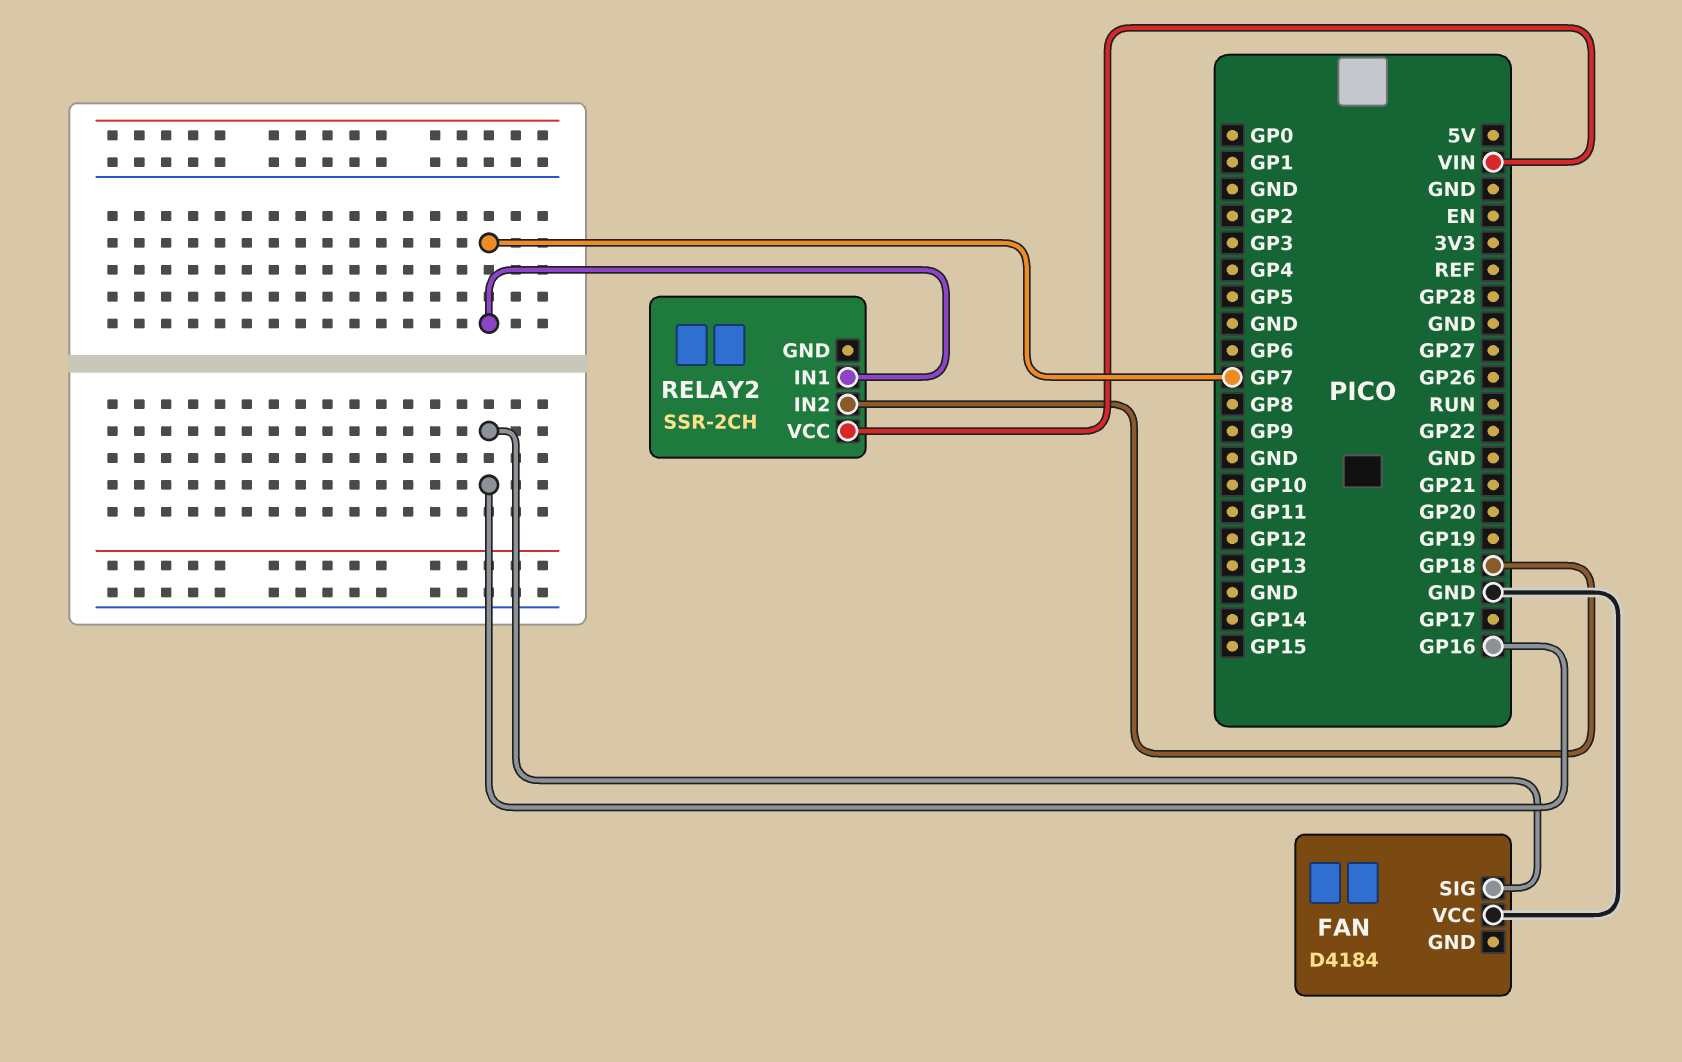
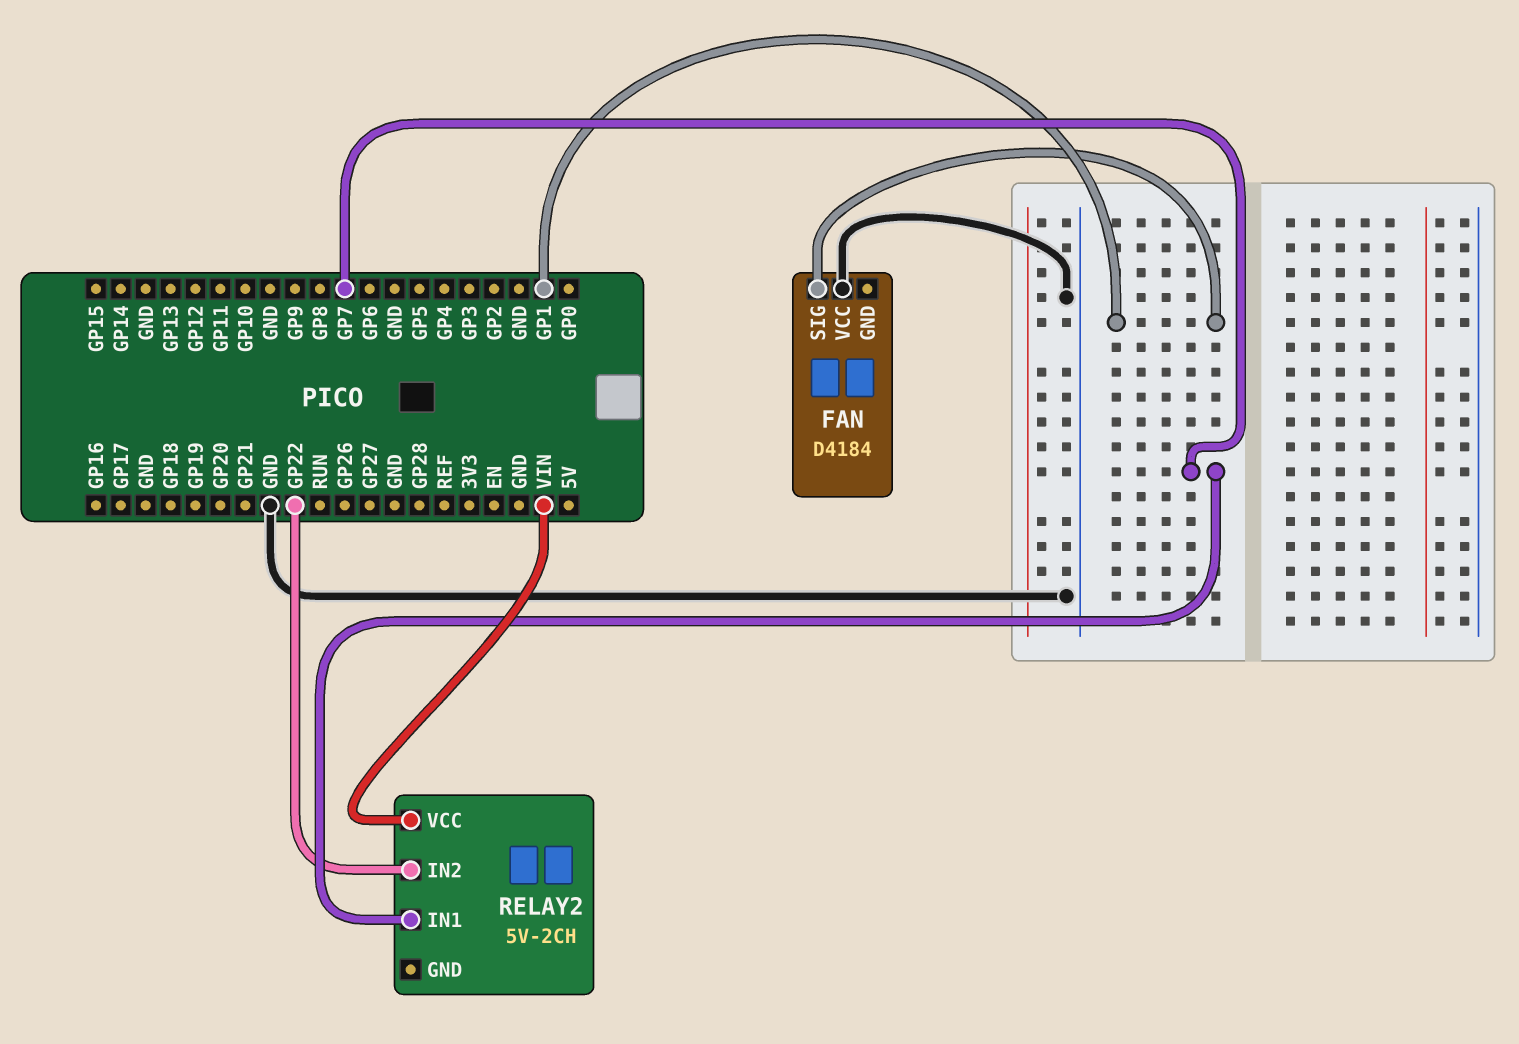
FAN pin SIG: GP16 -> GP1
RELAY2: SSR-2CH -> 5V-2CH
RELAY2 pin IN2: GP18 -> GP22

